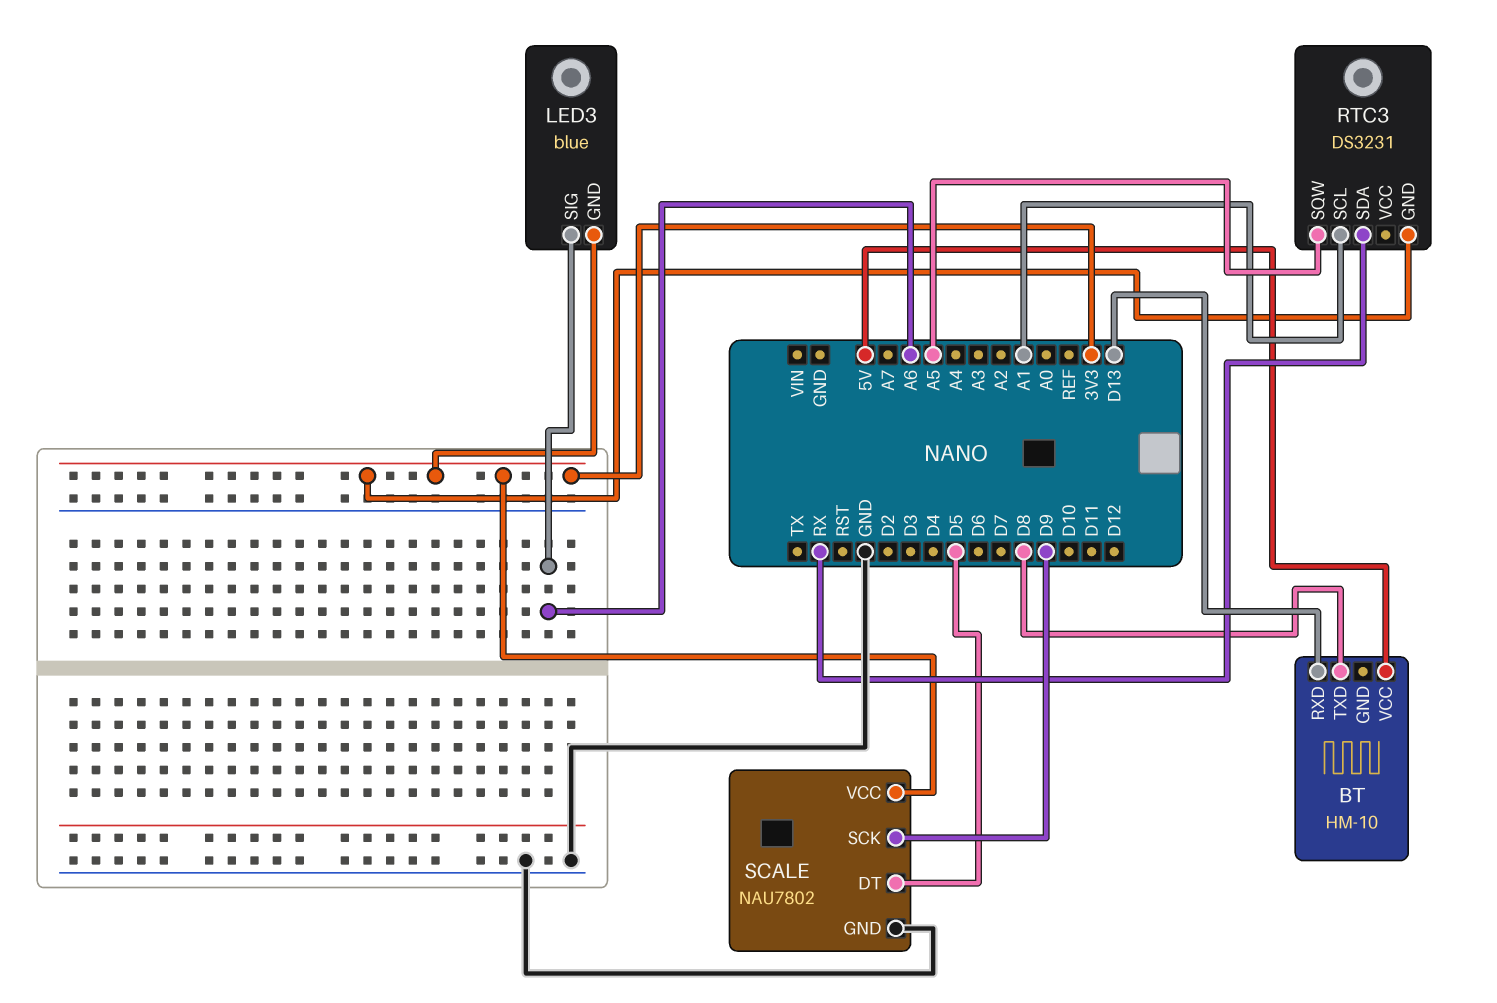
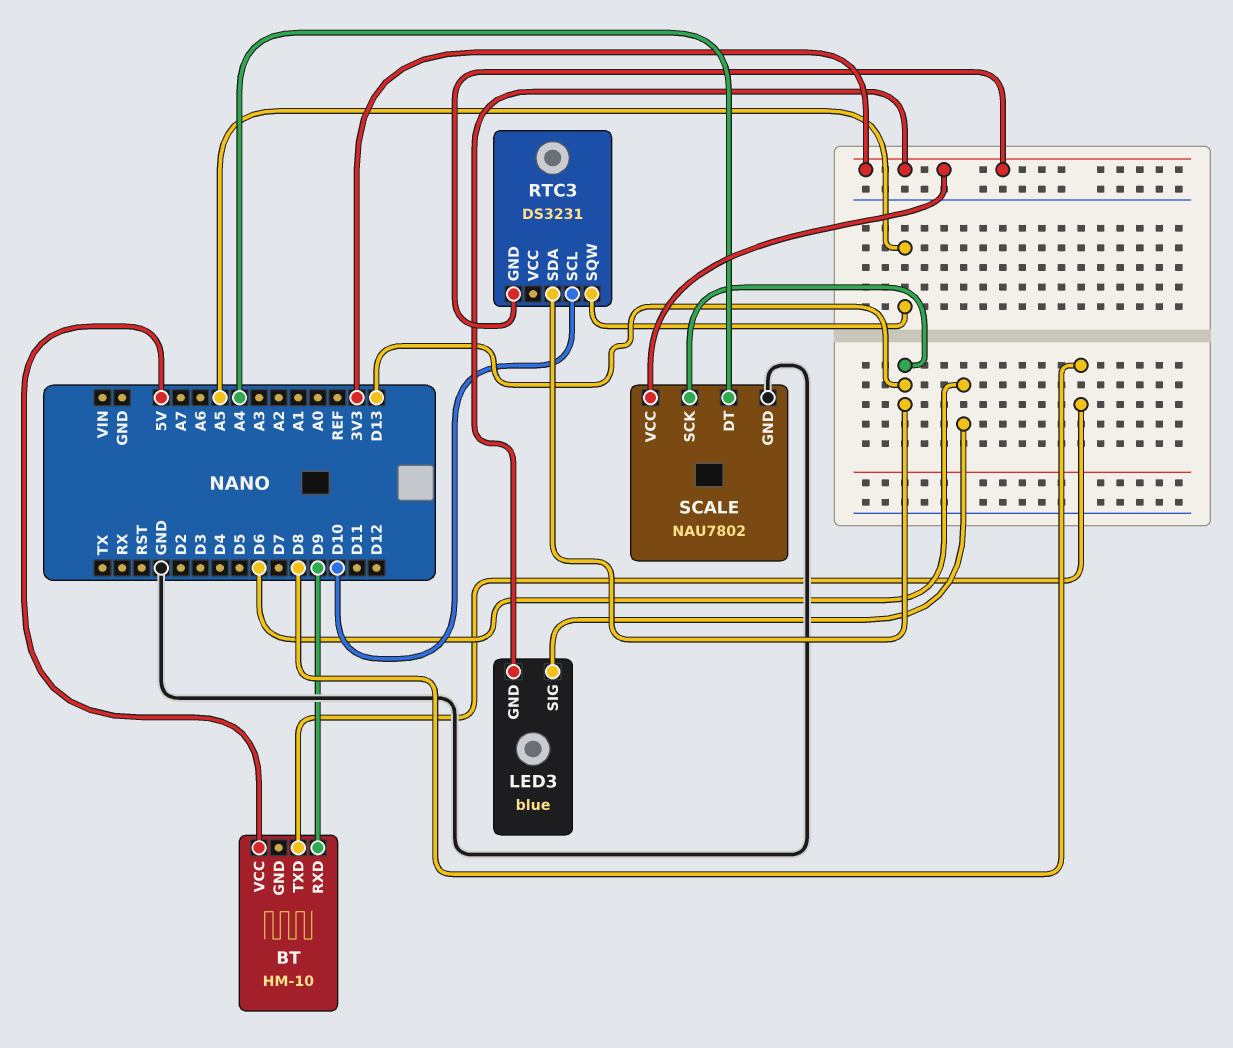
BT pin RXD: D13 -> D9
LED3 pin SIG: A6 -> D6
RTC3 pin SCL: A1 -> D10
RTC3 pin SDA: RX -> D13
SCALE pin DT: D5 -> A4
SCALE pin SCK: D9 -> D13

